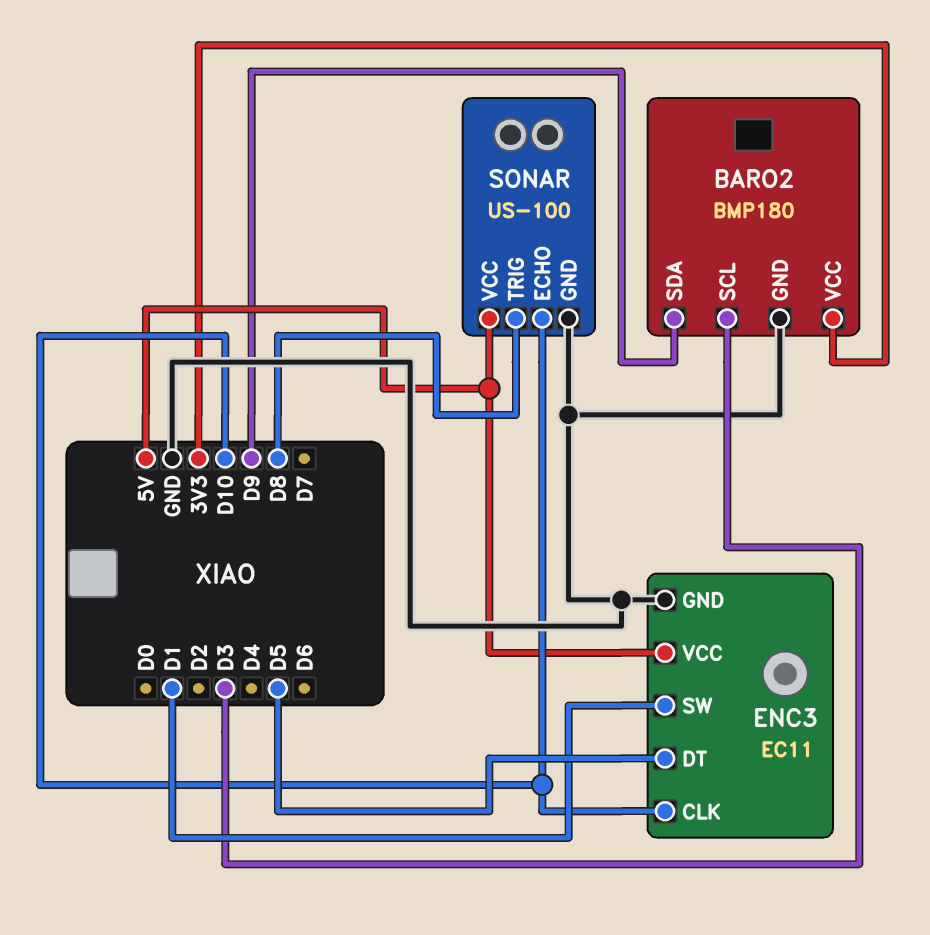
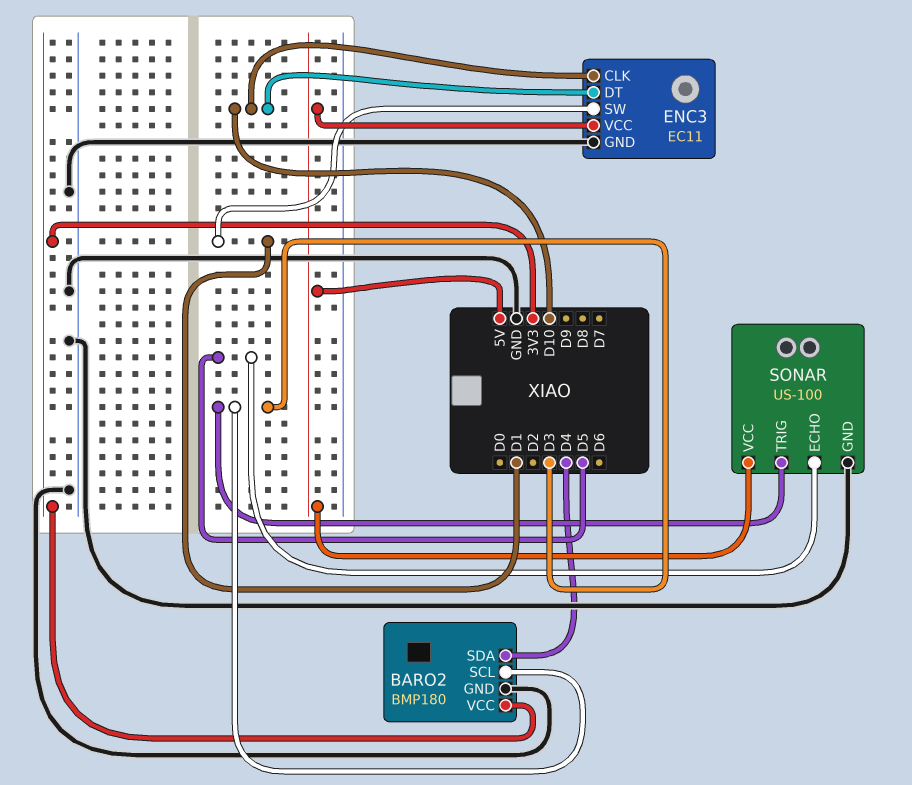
BARO2 pin SDA: D9 -> D4
ENC3 pin DT: D5 -> D10
SONAR pin ECHO: D10 -> D5
SONAR pin TRIG: D8 -> D3

